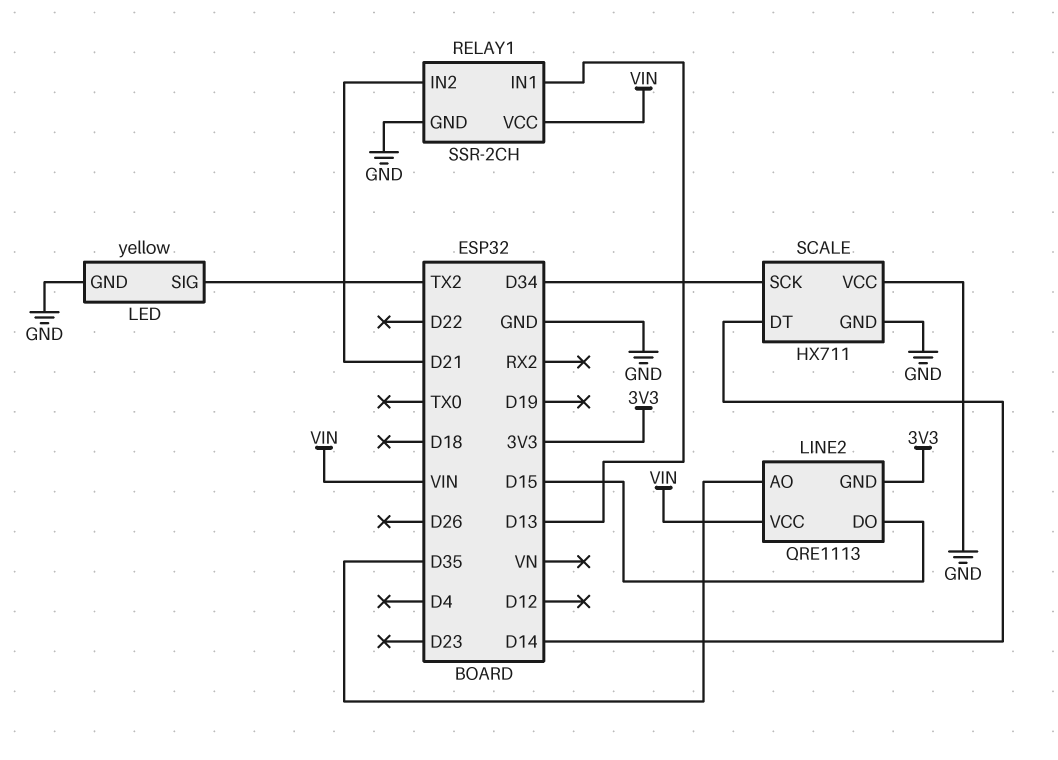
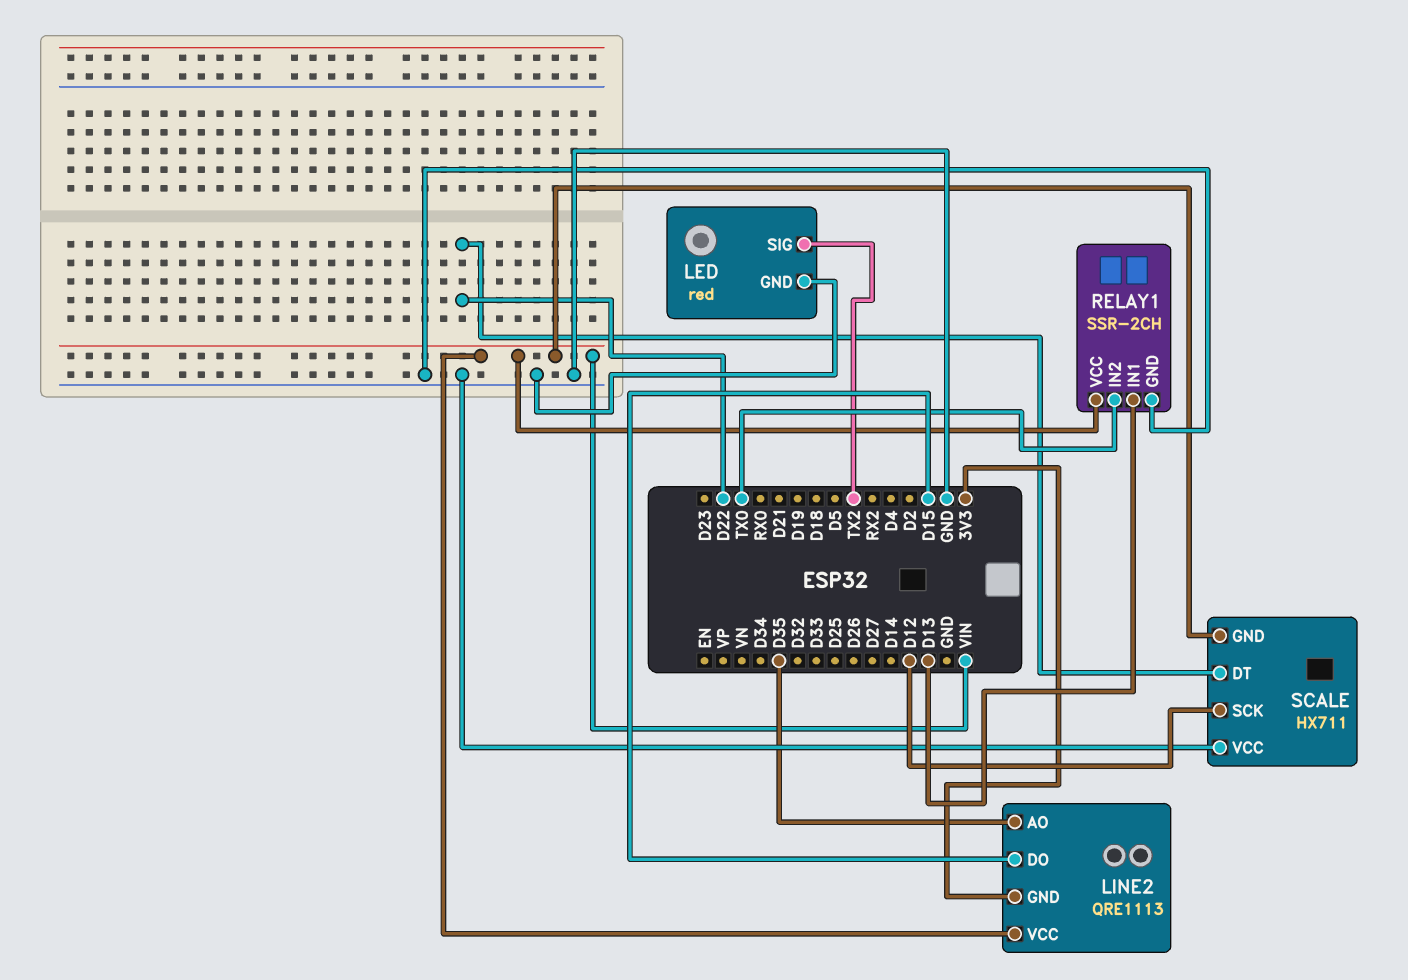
LED: yellow -> red
RELAY1 pin IN2: D21 -> TX0
SCALE pin DT: D14 -> D22
SCALE pin GND: GND -> VIN
SCALE pin SCK: D34 -> D12

